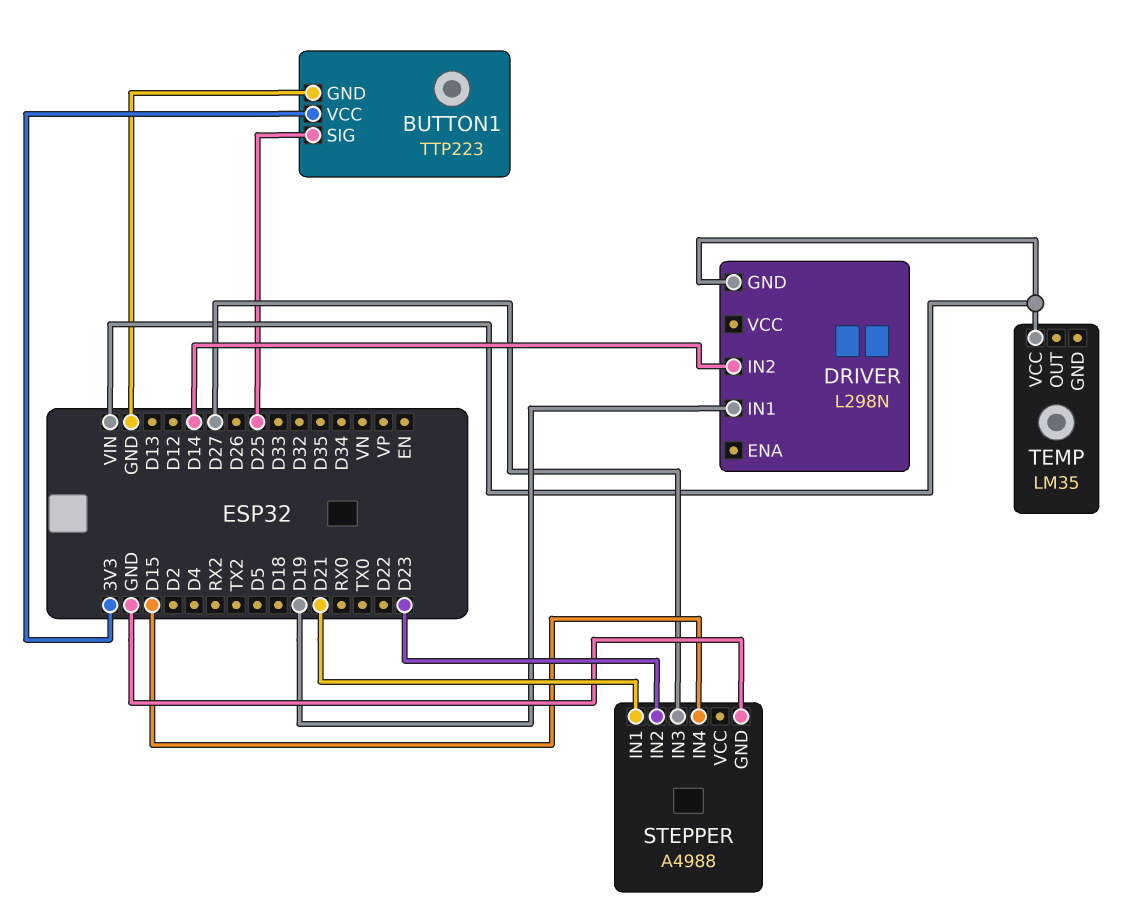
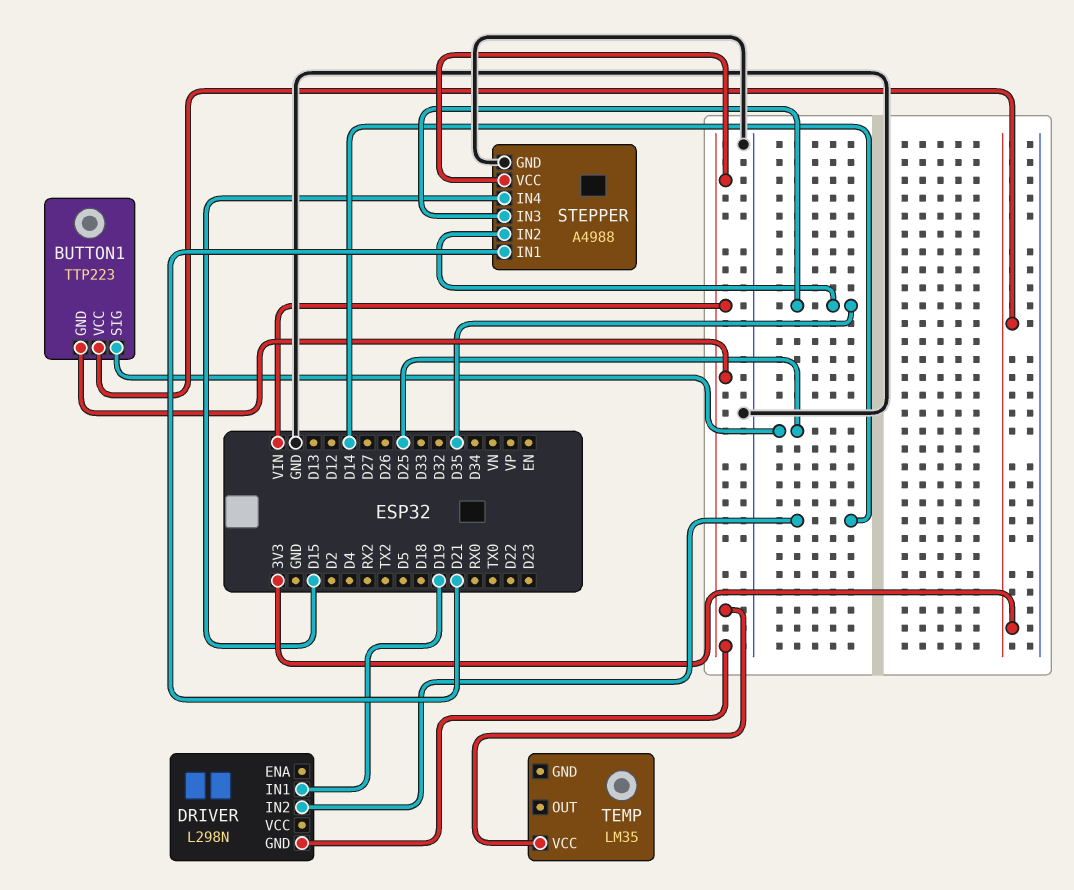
BUTTON1 pin GND: GND -> VIN
STEPPER pin IN2: D23 -> D35
STEPPER pin IN3: D27 -> D35
STEPPER pin VCC: none -> VIN

